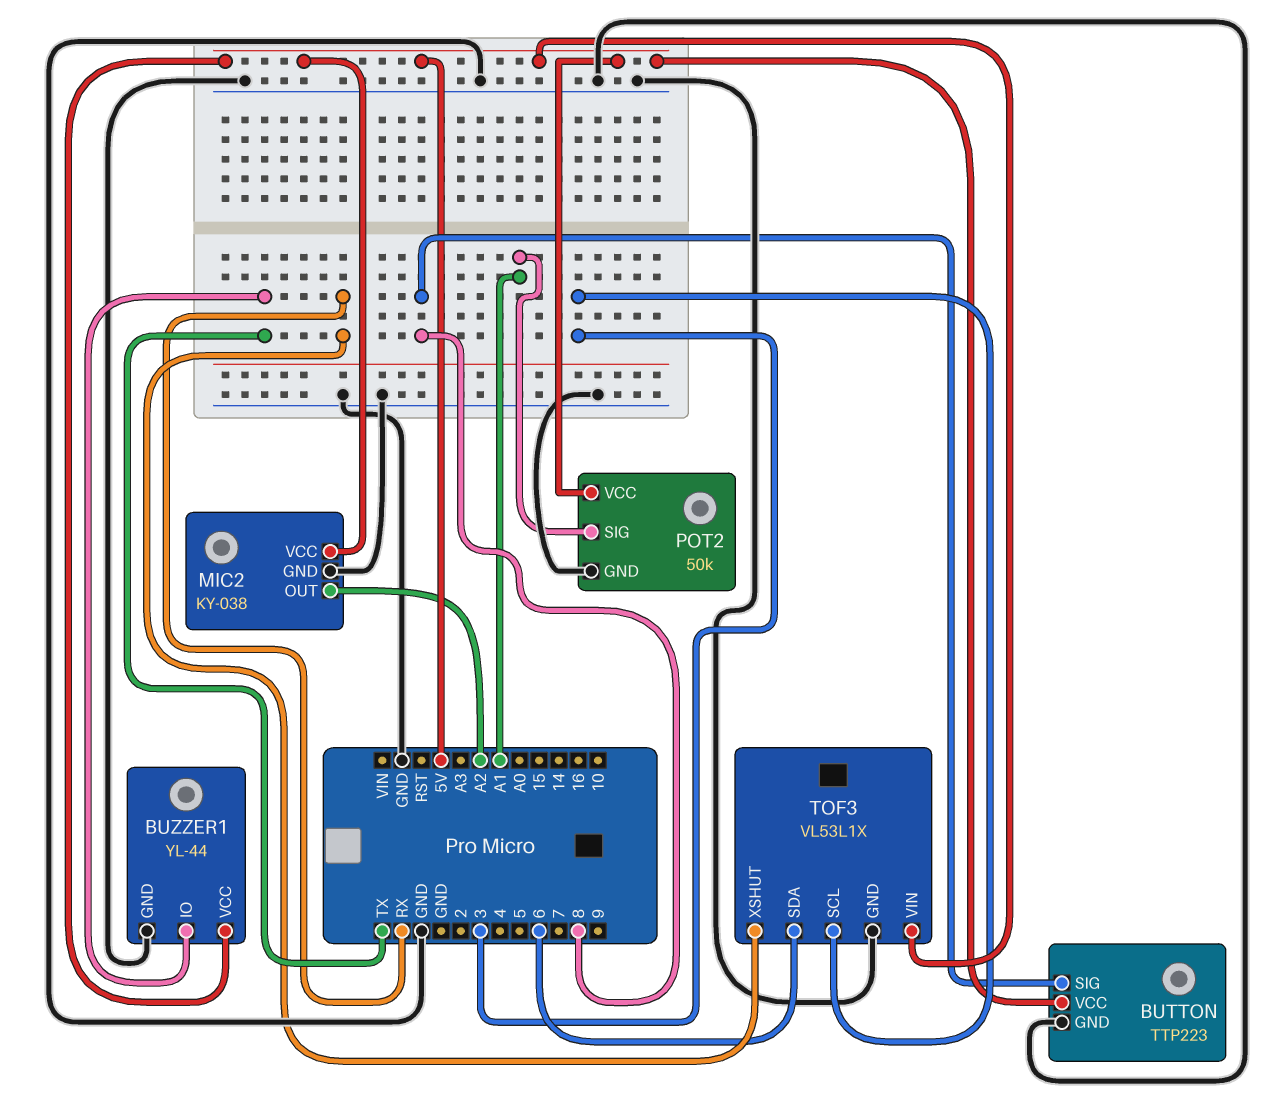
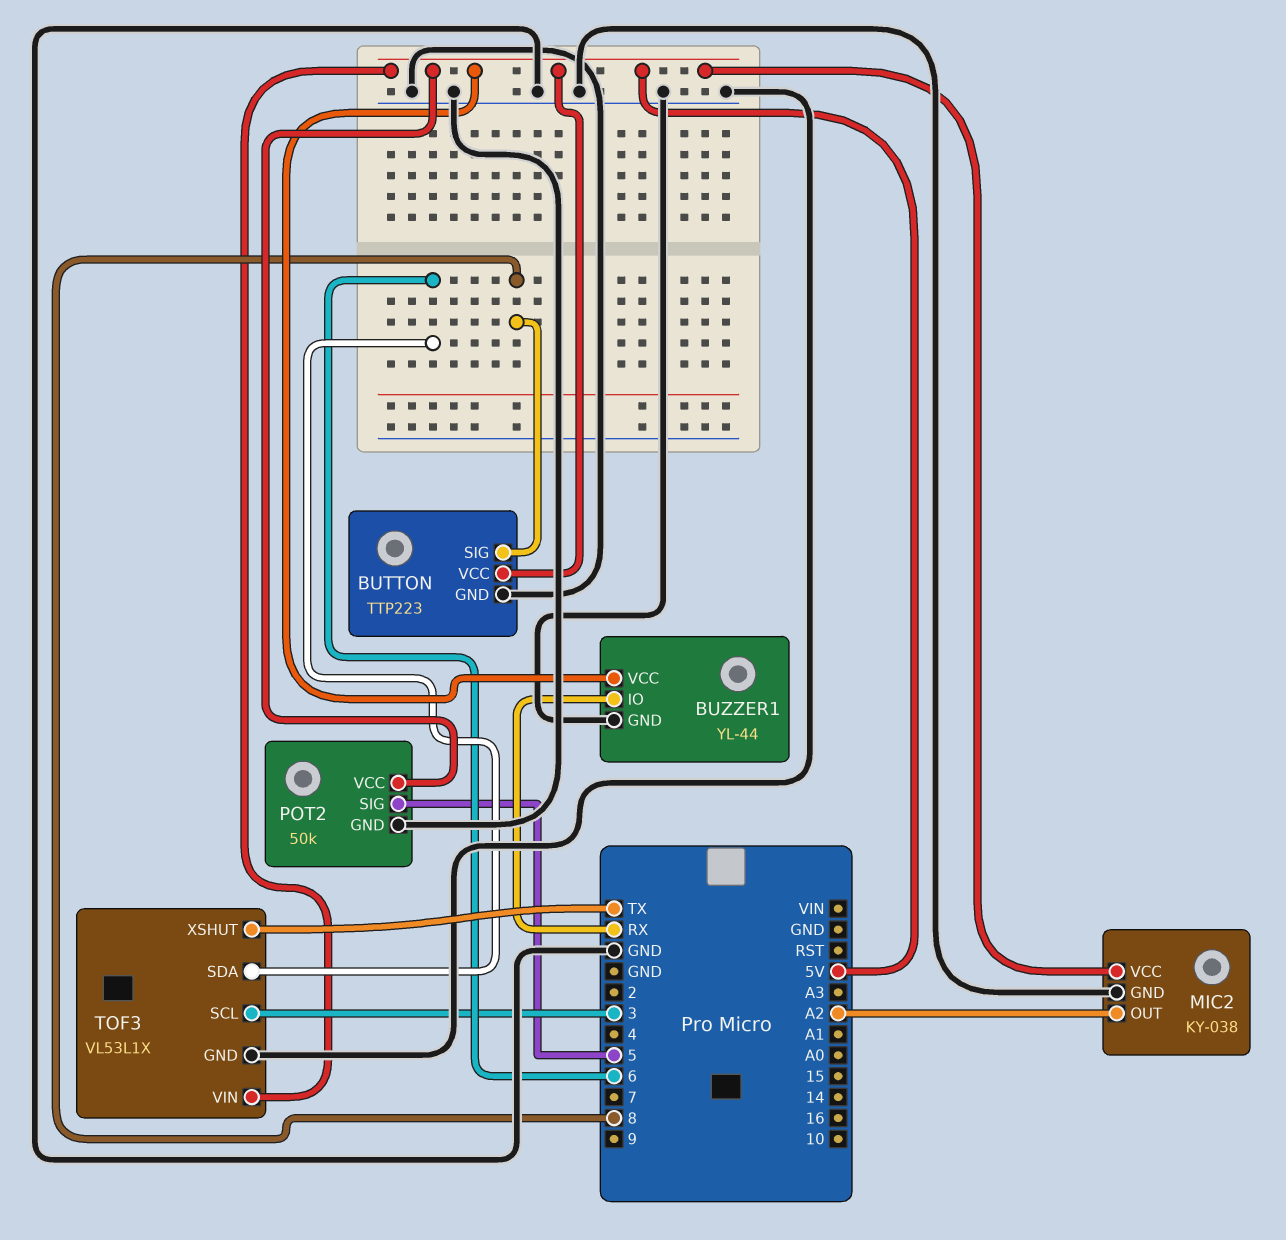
BUZZER1 pin IO: TX -> RX
POT2 pin SIG: A1 -> 5
TOF3 pin XSHUT: RX -> TX

